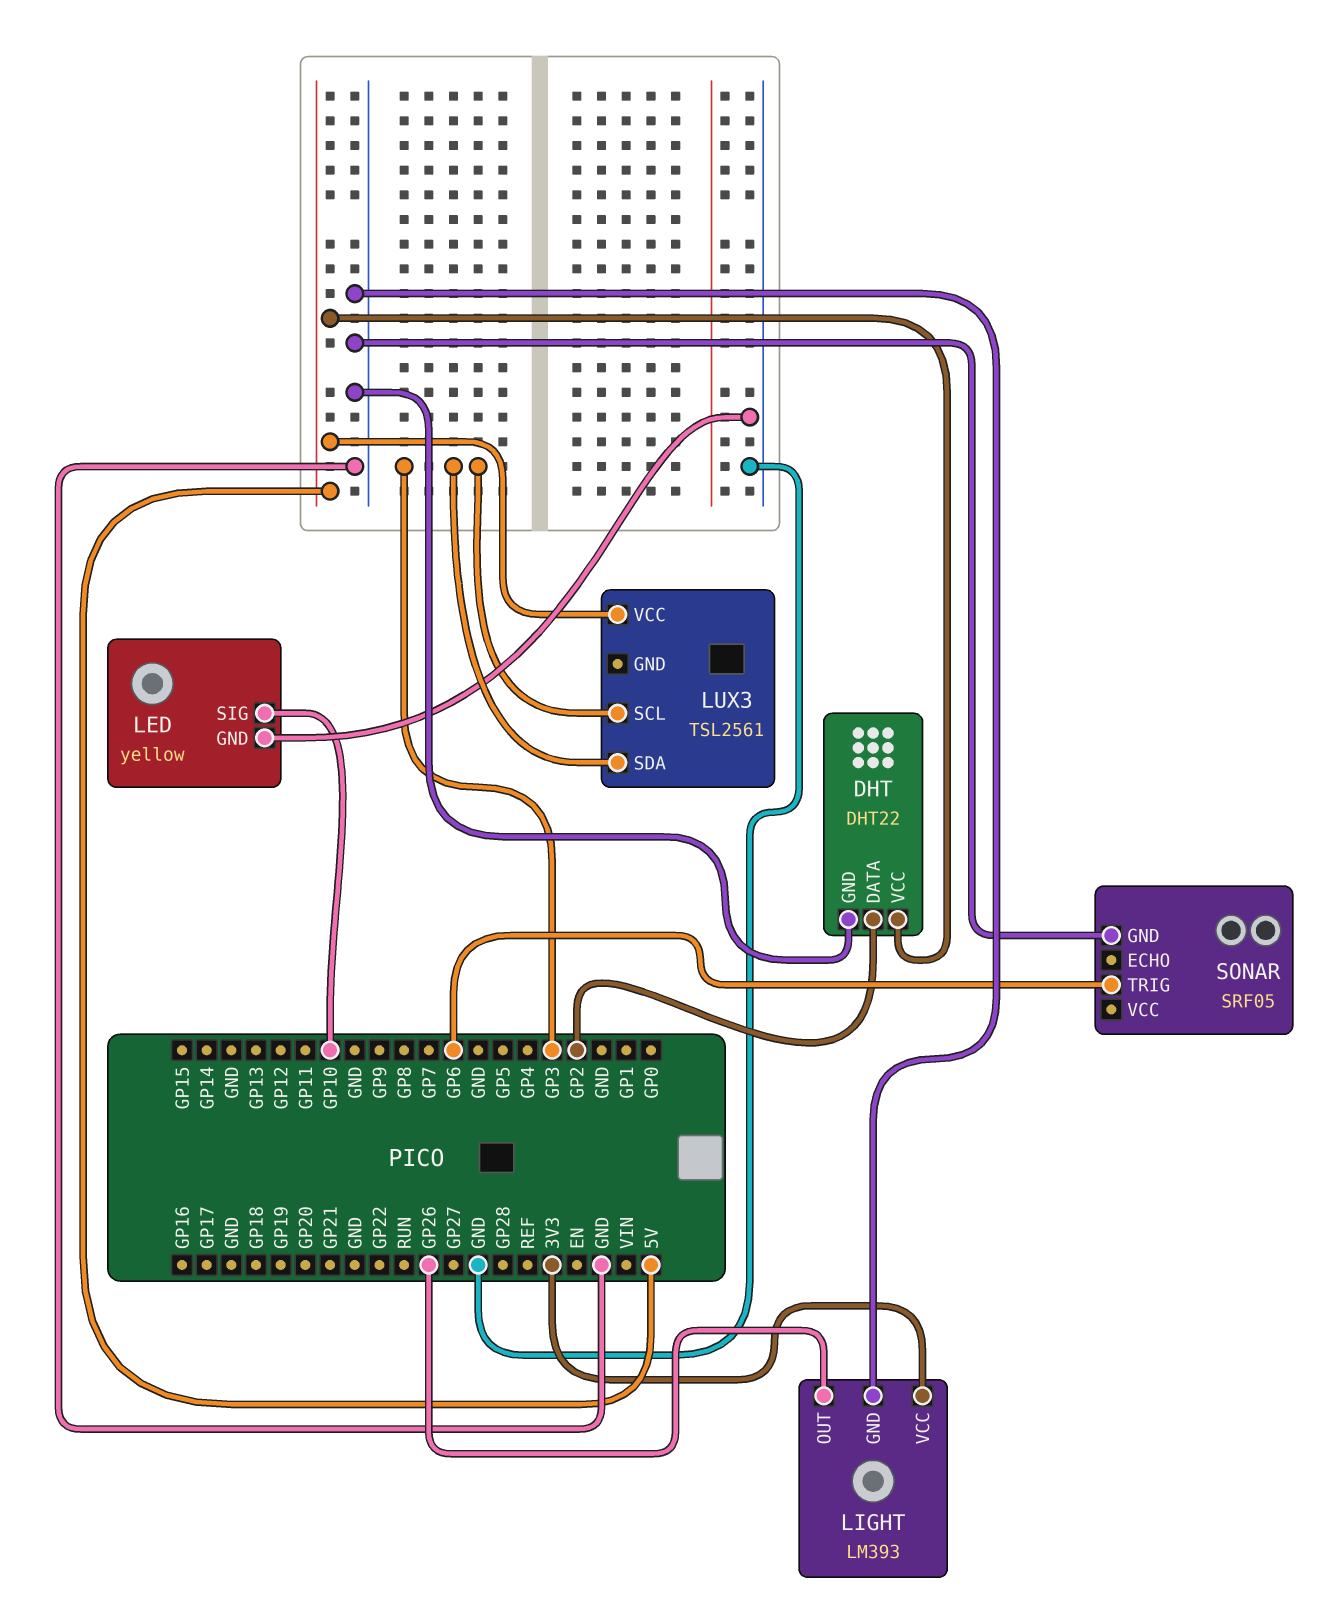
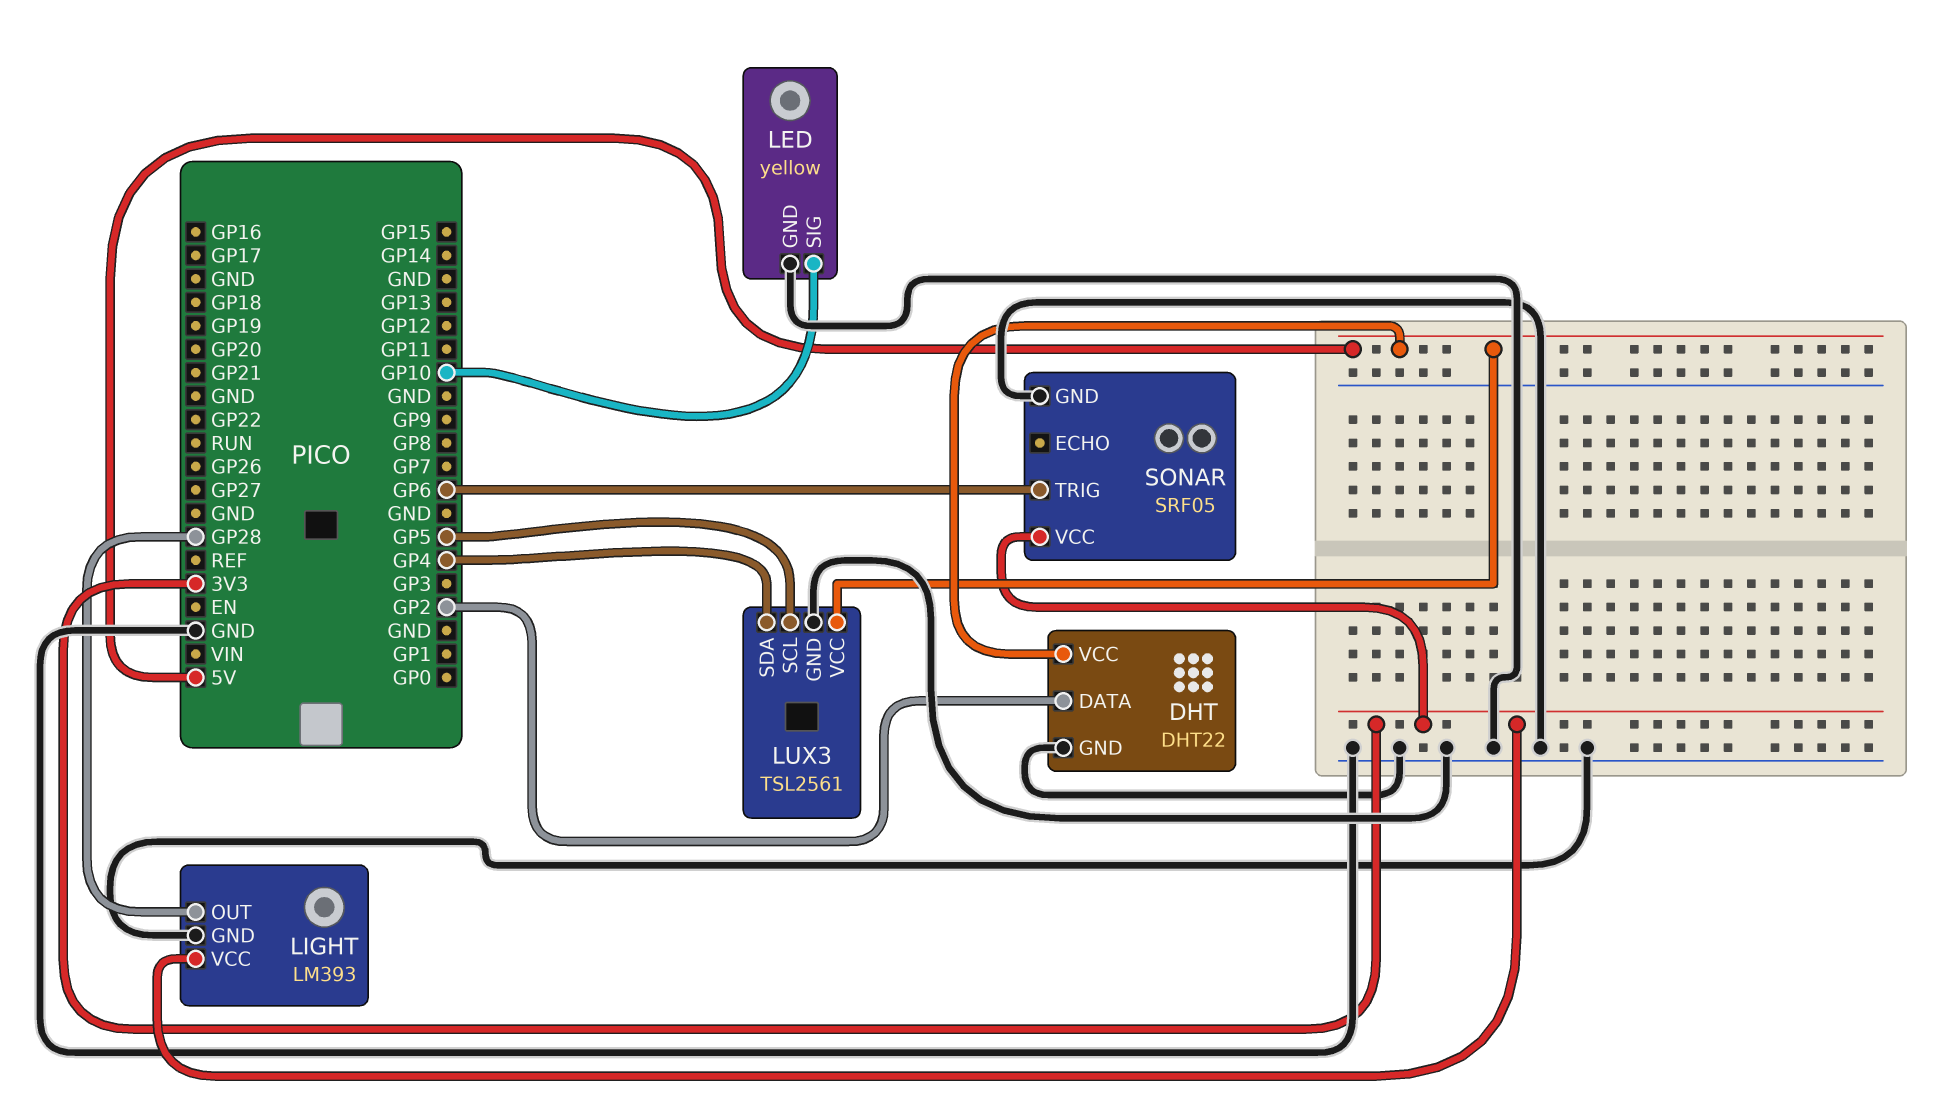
LIGHT pin OUT: GP26 -> GP28
LUX3 pin GND: none -> GND
LUX3 pin SCL: GP3 -> GP5
LUX3 pin SDA: GP3 -> GP4
SONAR pin VCC: none -> 3V3

